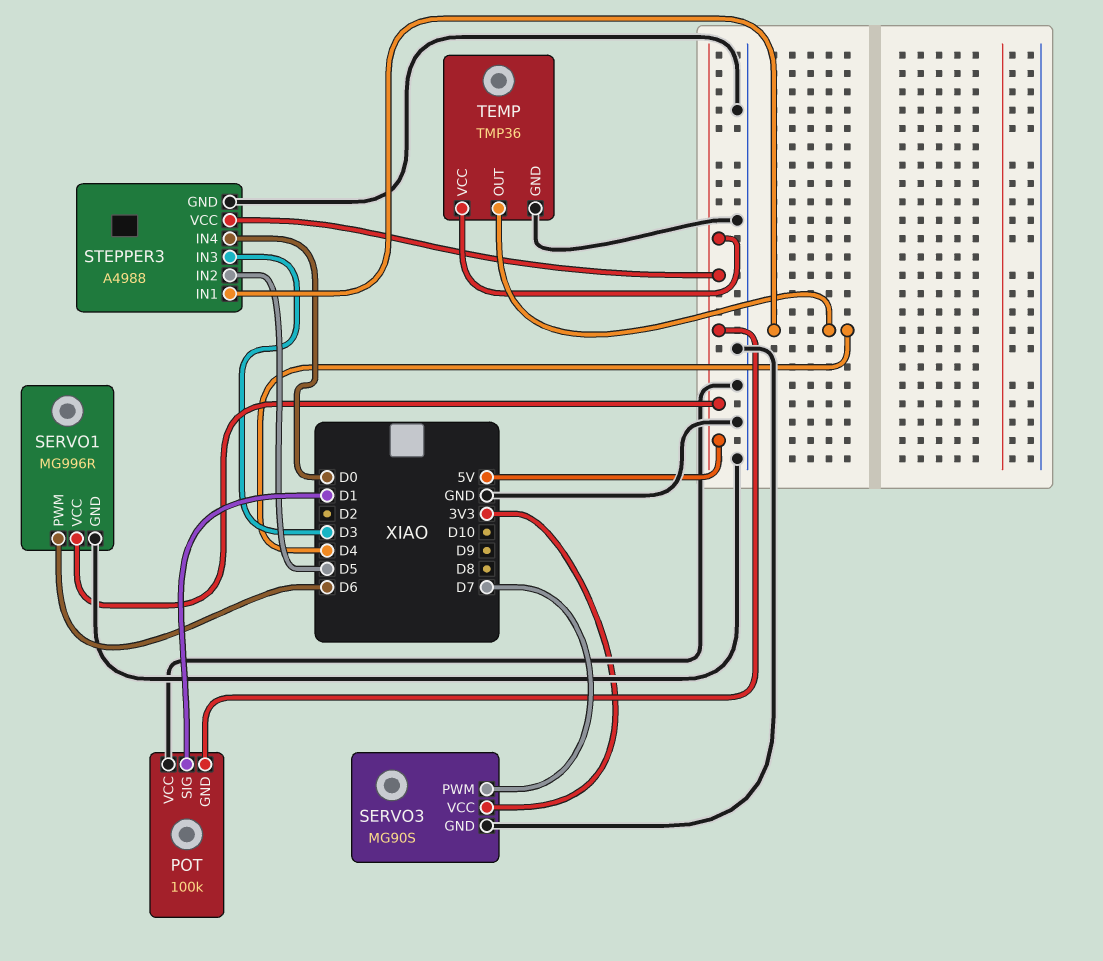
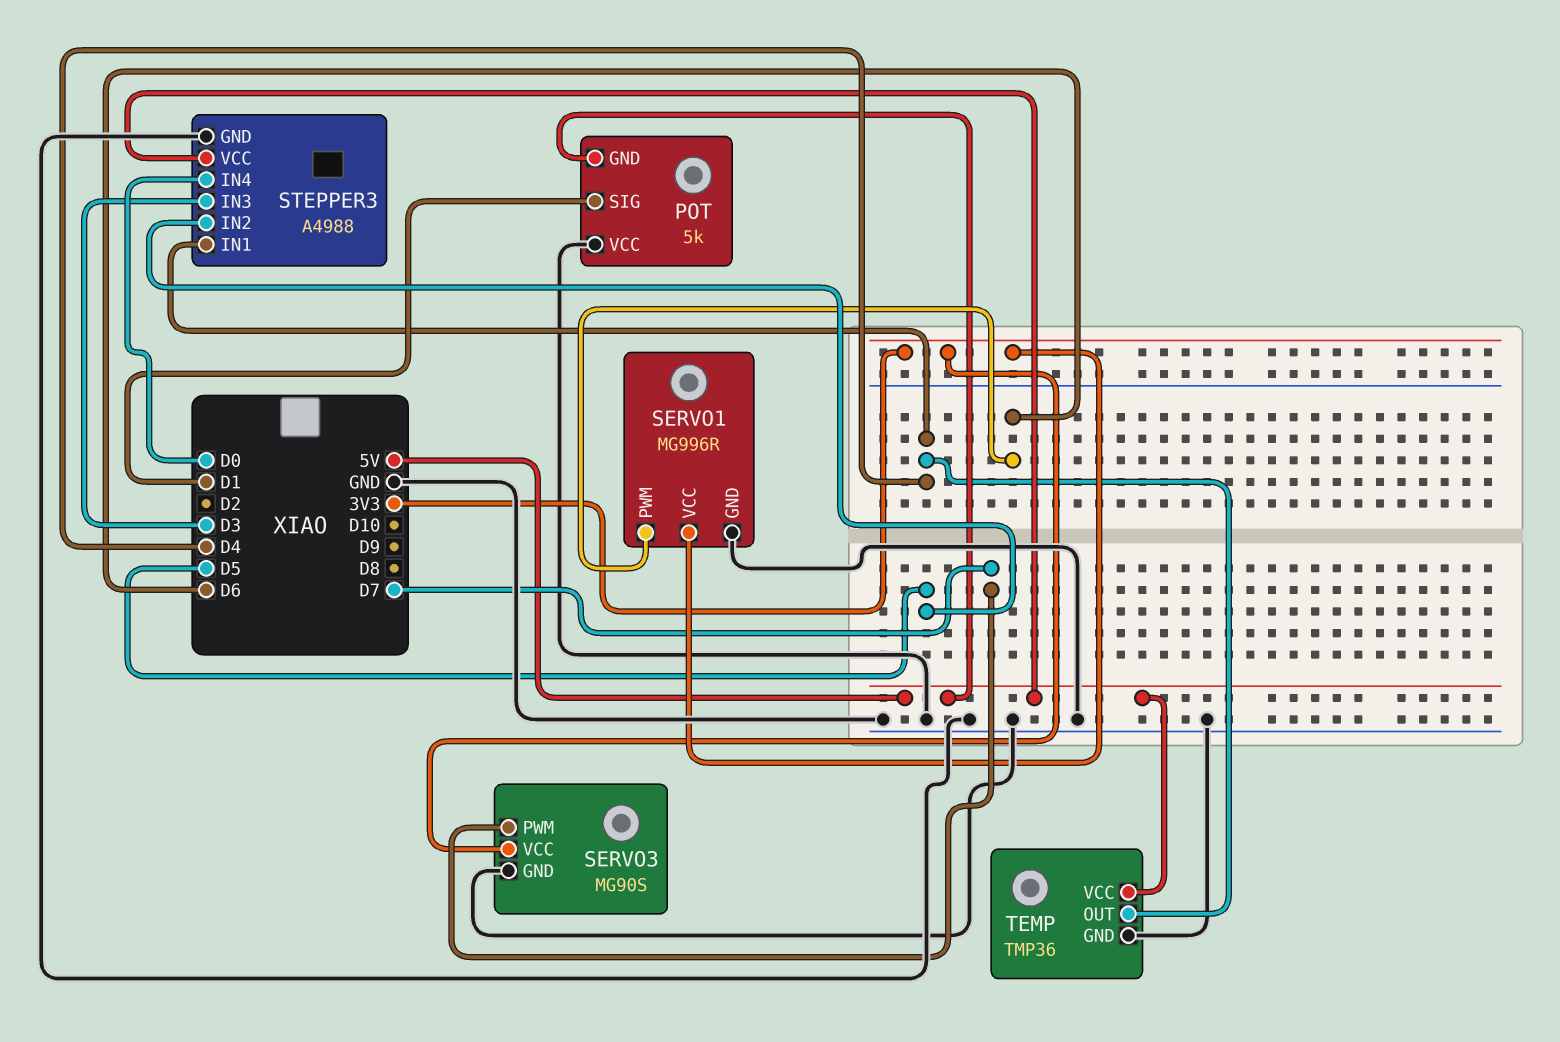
POT: 100k -> 5k
SERVO1 pin VCC: 5V -> 3V3

